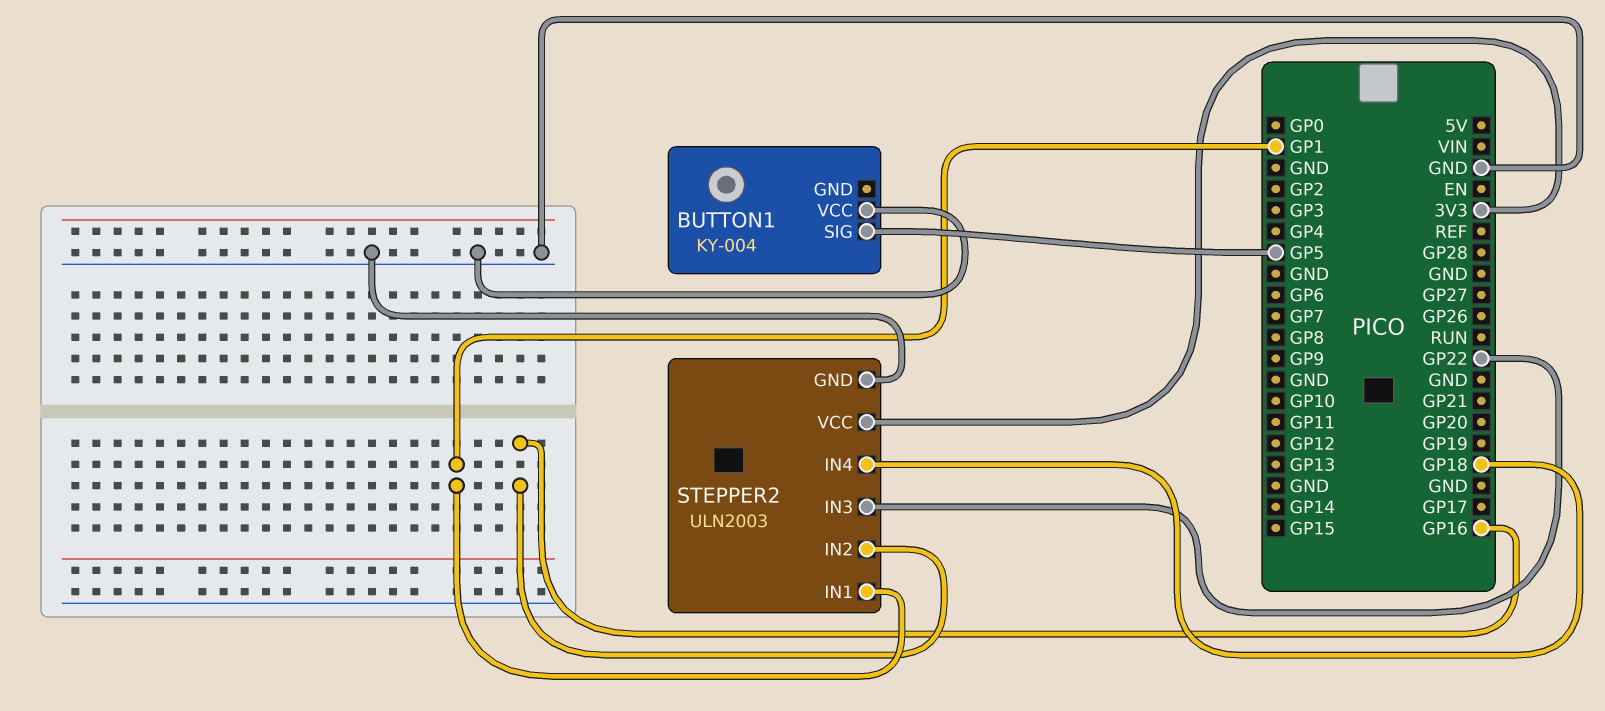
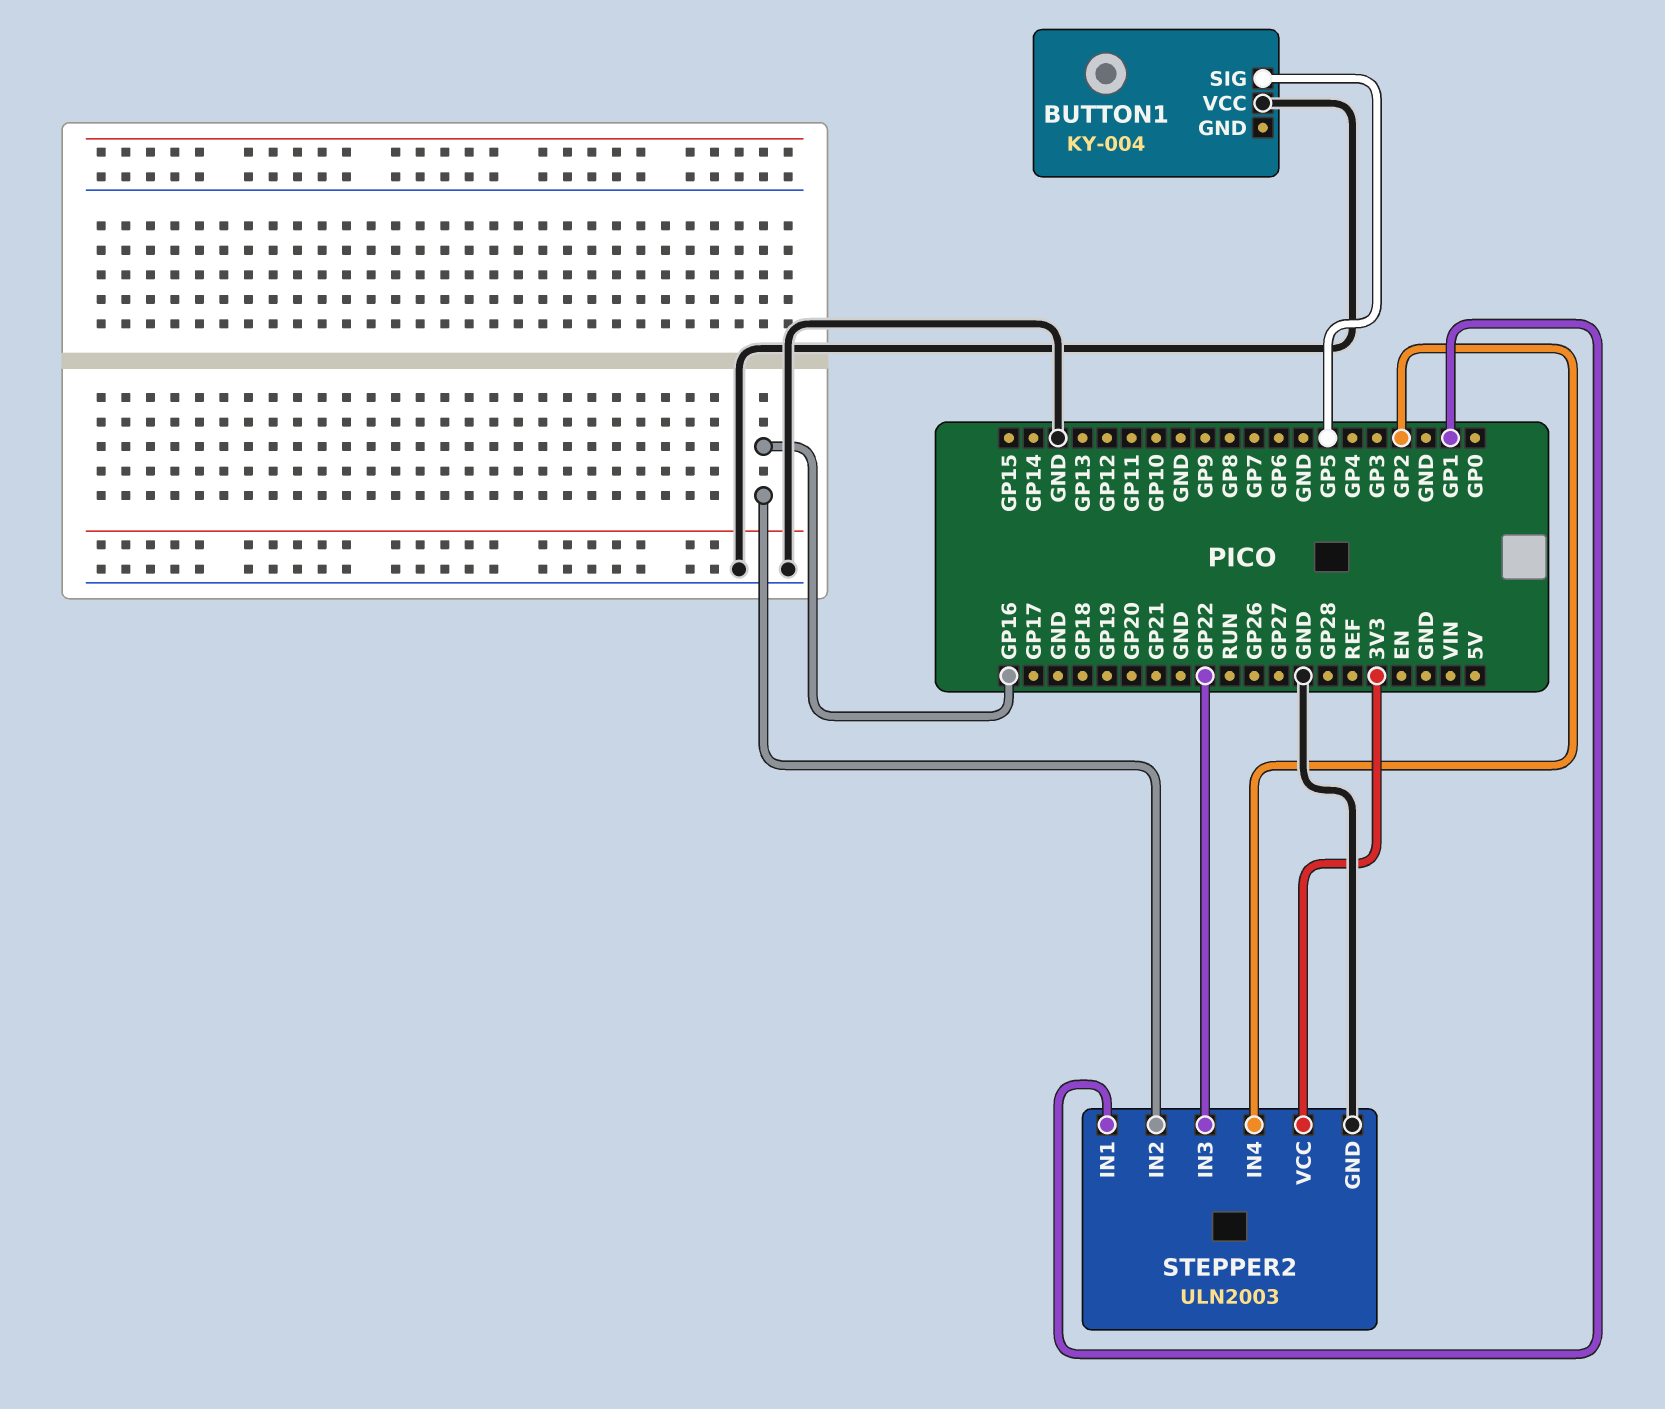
STEPPER2 pin IN4: GP18 -> GP2

